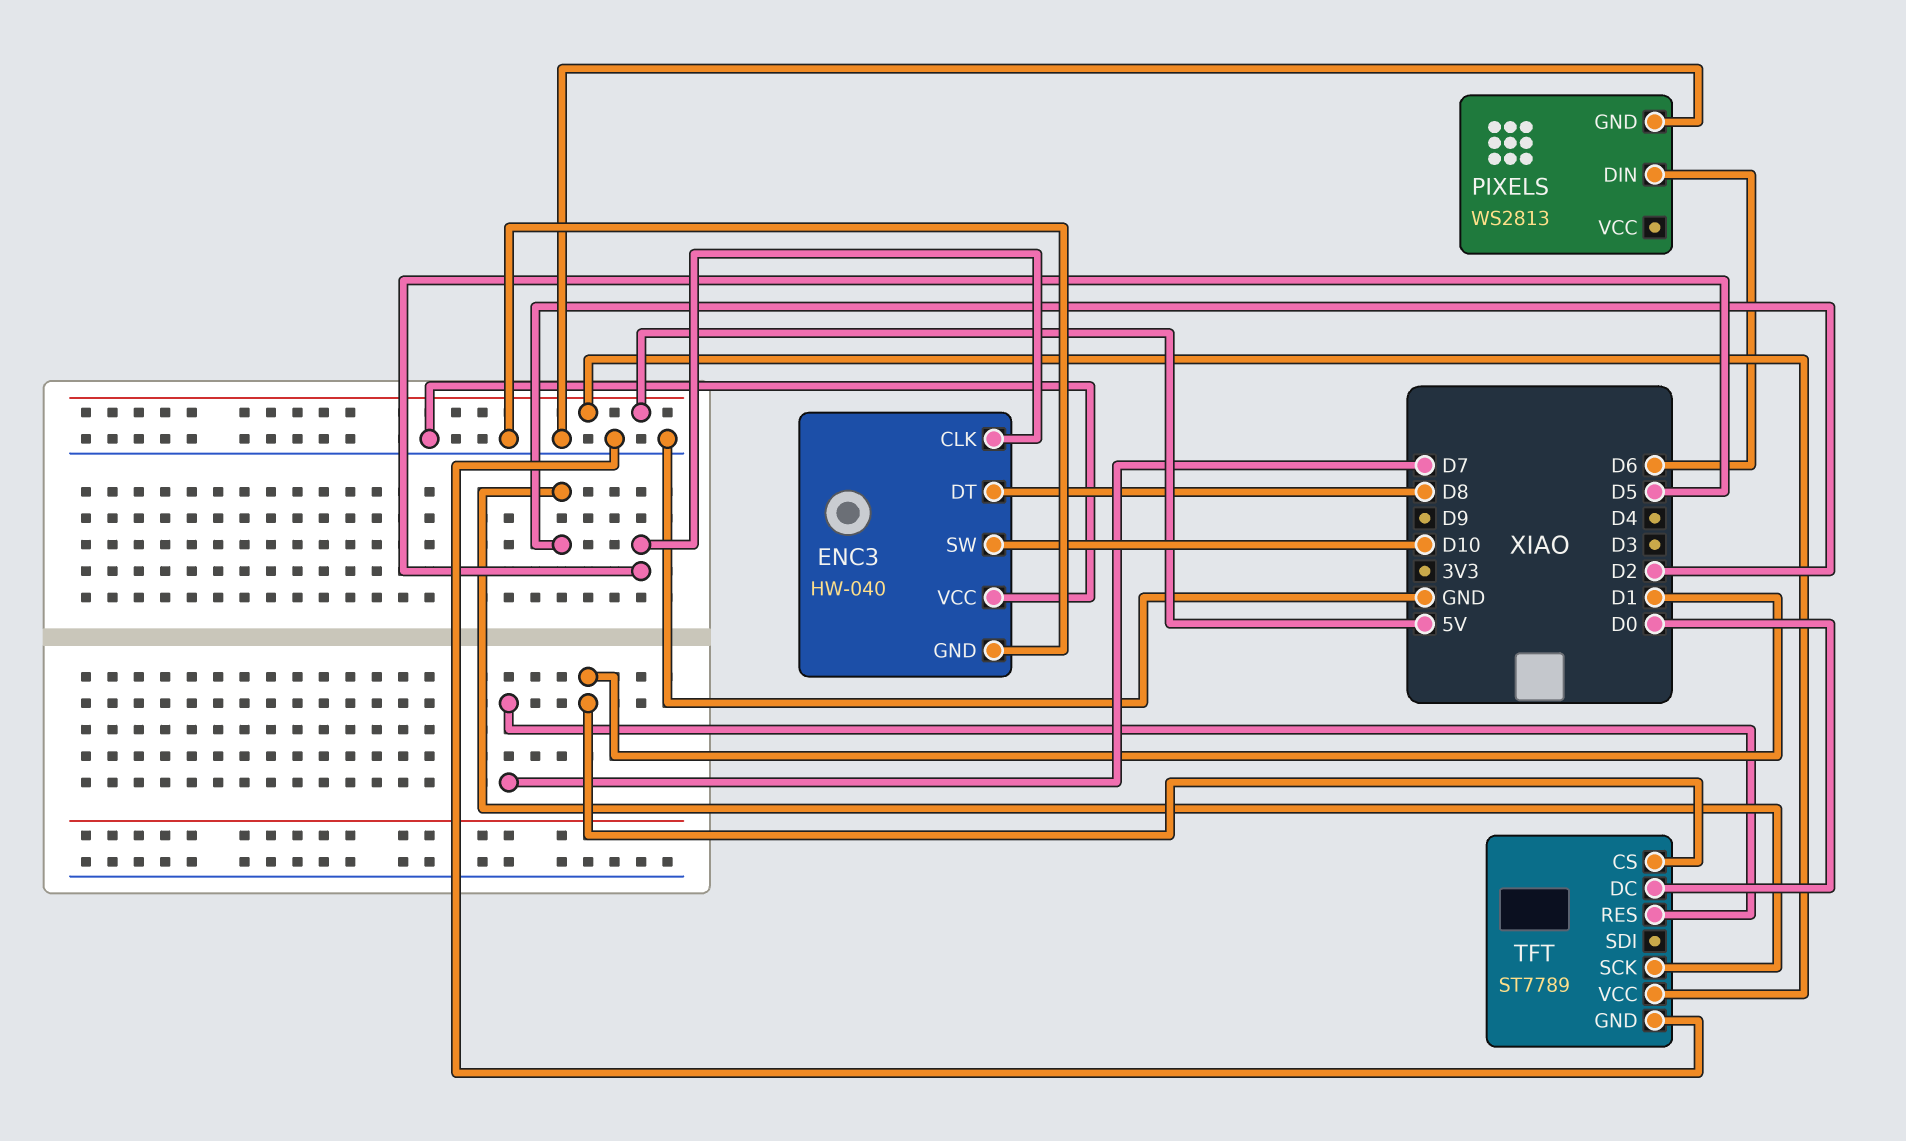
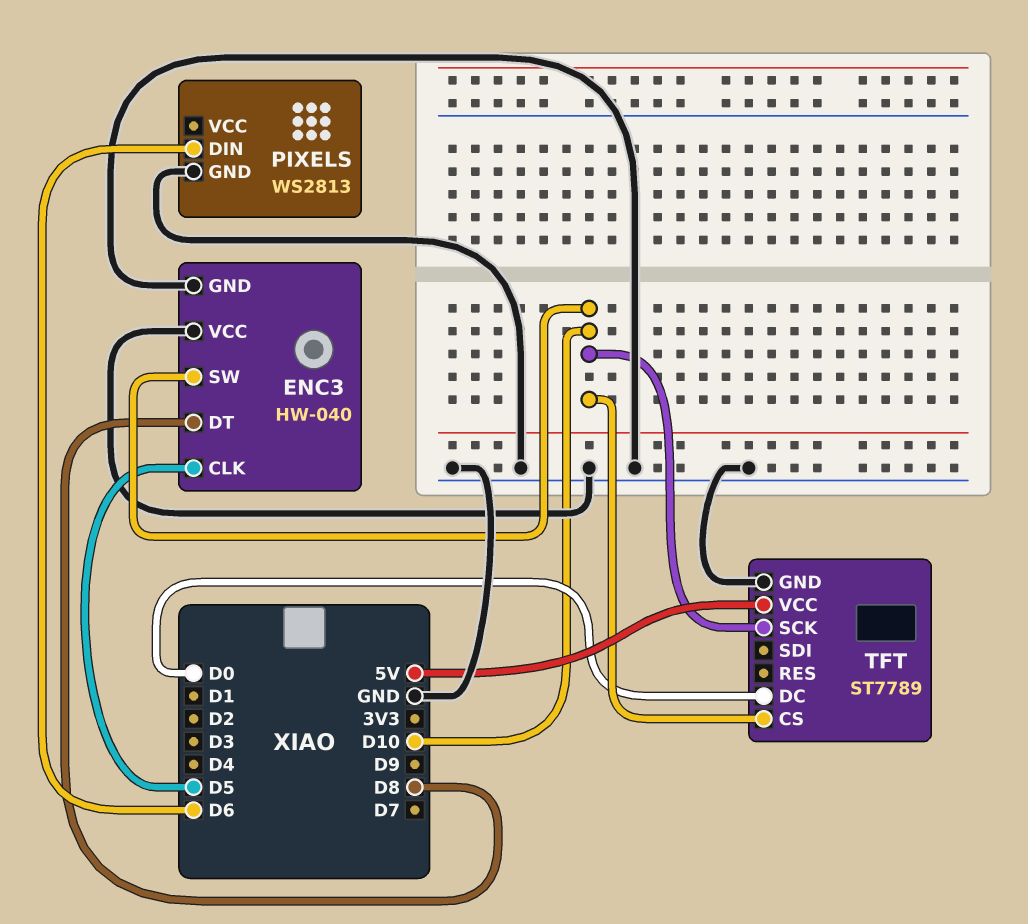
TFT pin CS: D1 -> D10
TFT pin RES: D7 -> none
TFT pin SCK: D2 -> D10

